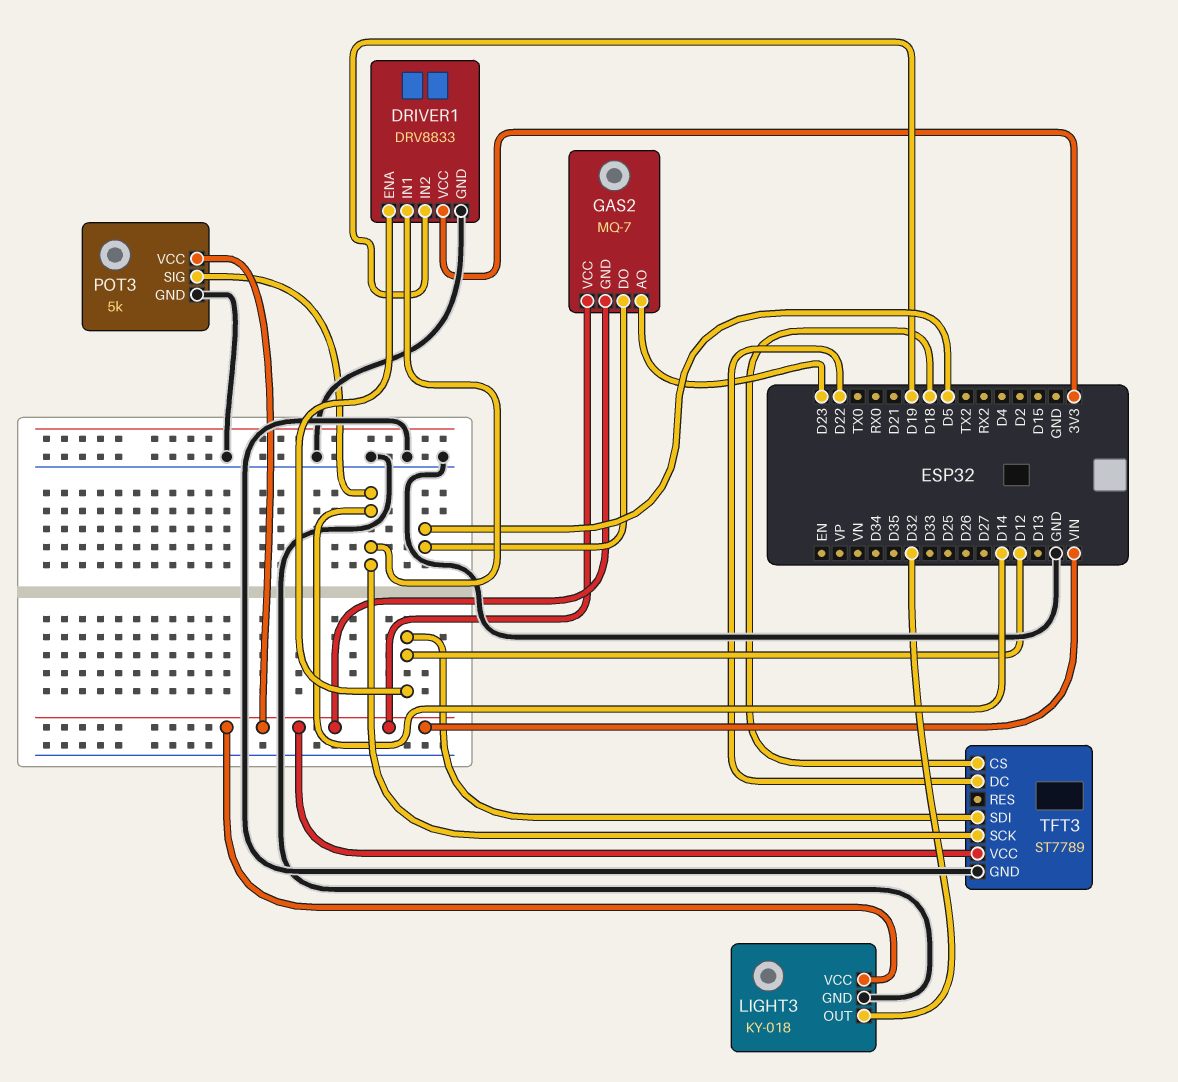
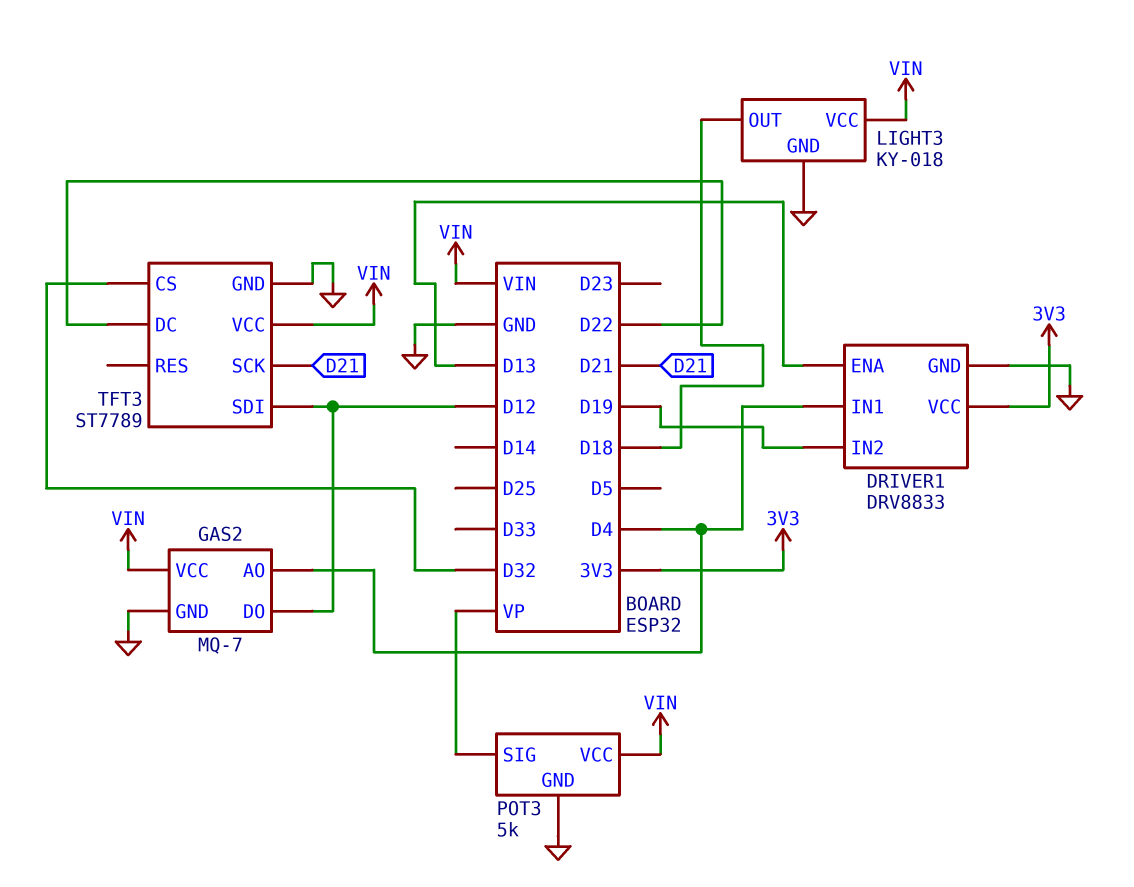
DRIVER1 pin ENA: D12 -> D13
DRIVER1 pin IN1: D14 -> D4
GAS2 pin AO: D23 -> D4
GAS2 pin DO: D5 -> D12
GAS2 pin GND: VIN -> GND
LIGHT3 pin OUT: D32 -> D18
POT3 pin SIG: D14 -> VP
TFT3 pin CS: D18 -> D32
TFT3 pin SCK: D14 -> D21

